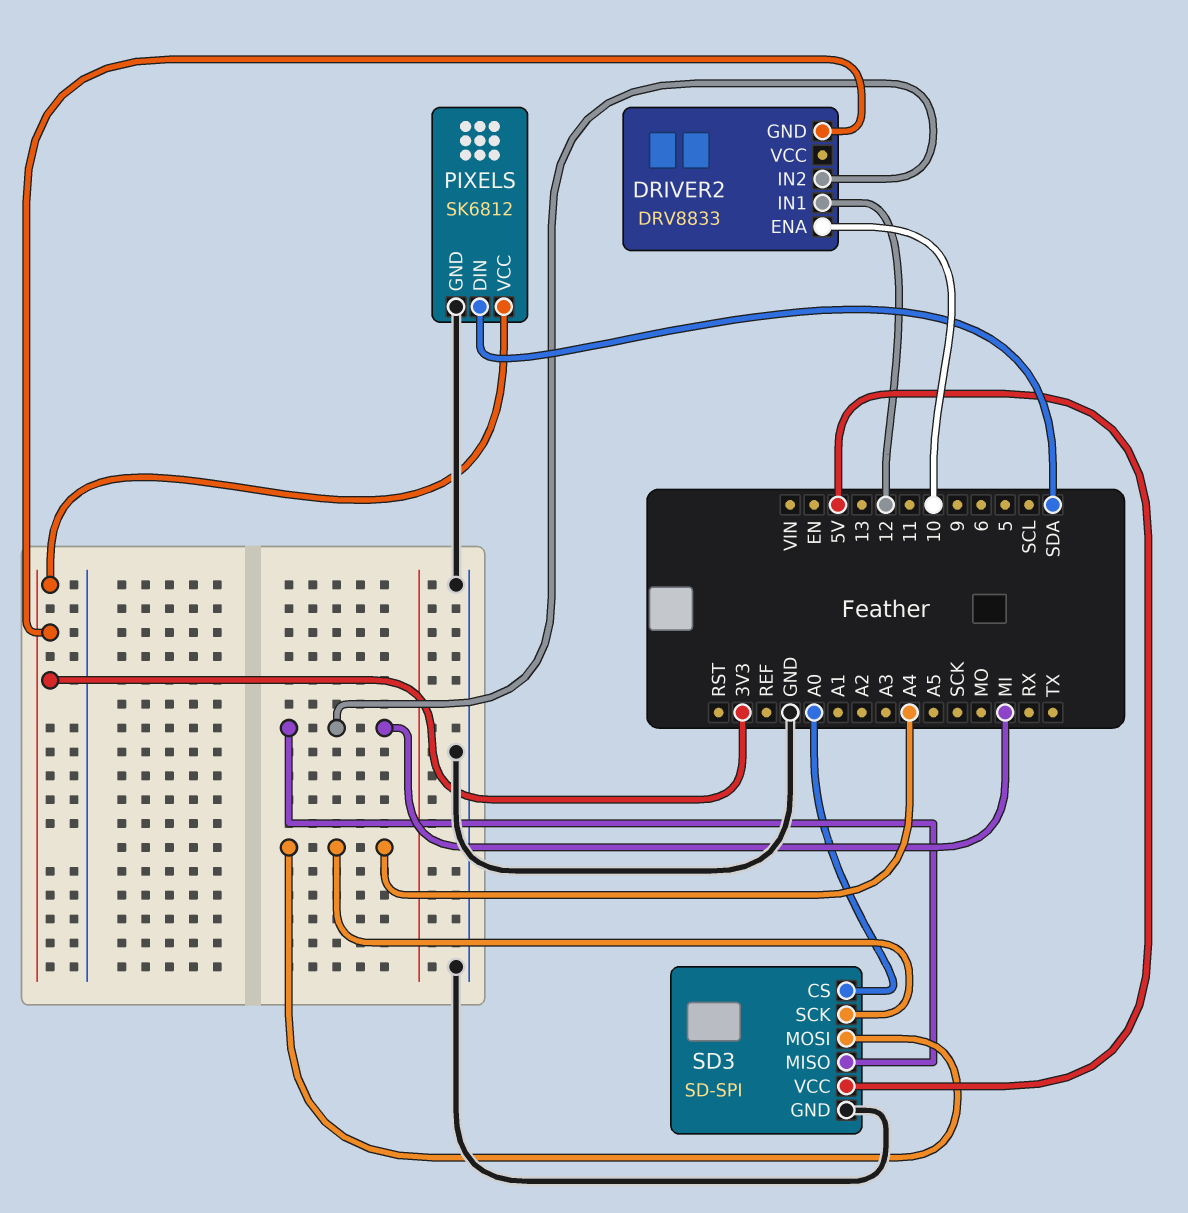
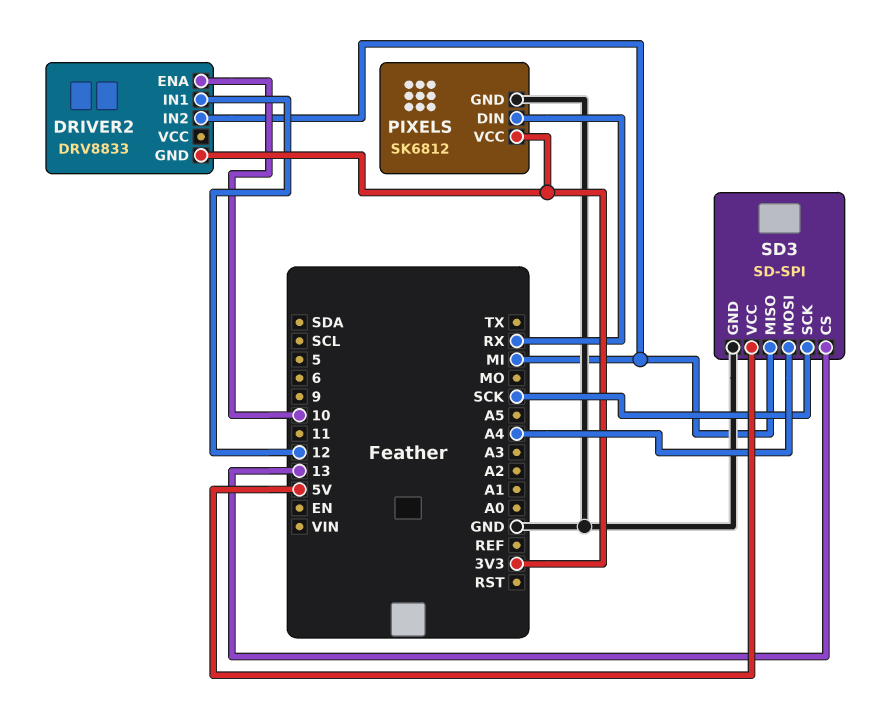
PIXELS pin DIN: SDA -> RX
SD3 pin CS: A0 -> 13
SD3 pin SCK: A4 -> SCK

